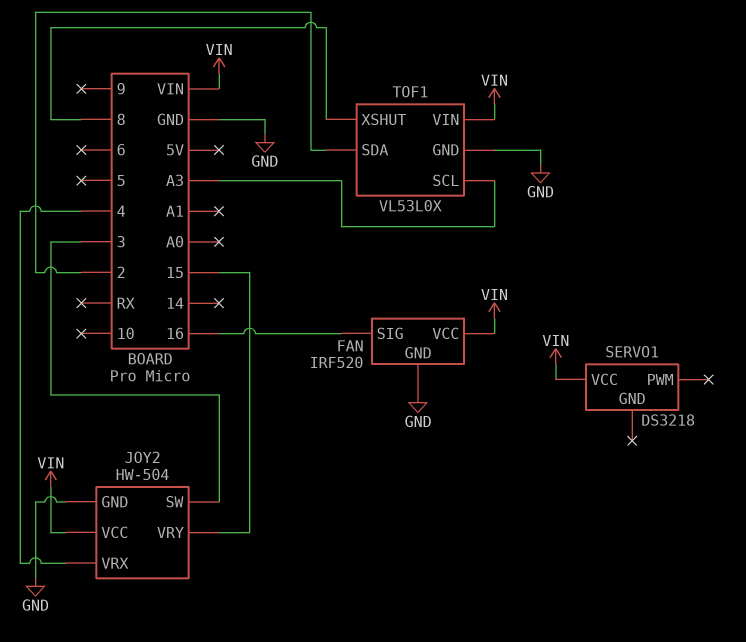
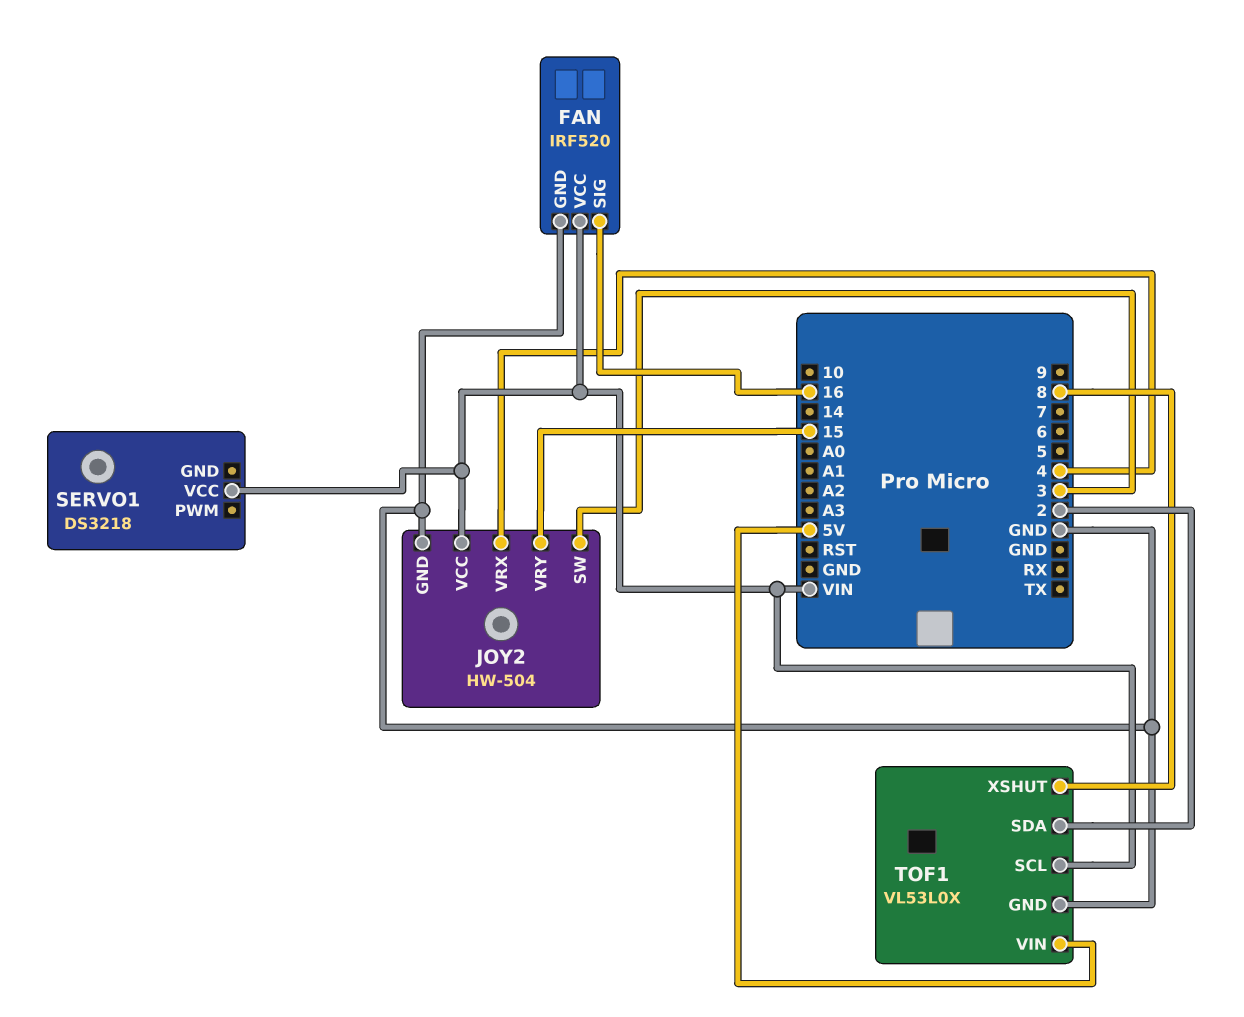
TOF1 pin SCL: A3 -> VIN
TOF1 pin VIN: VIN -> 5V

